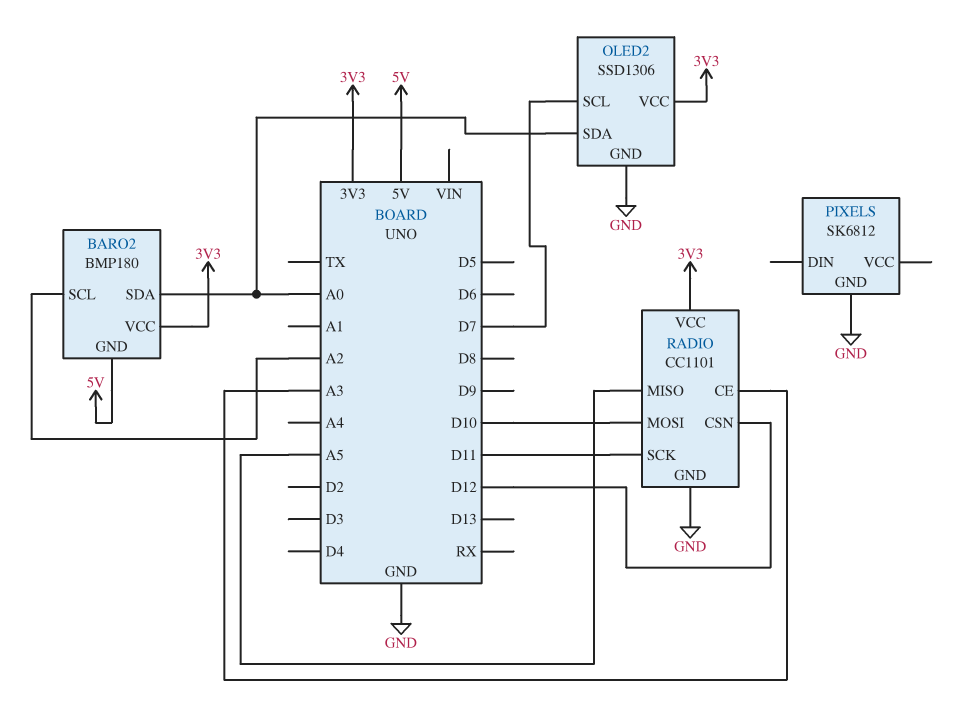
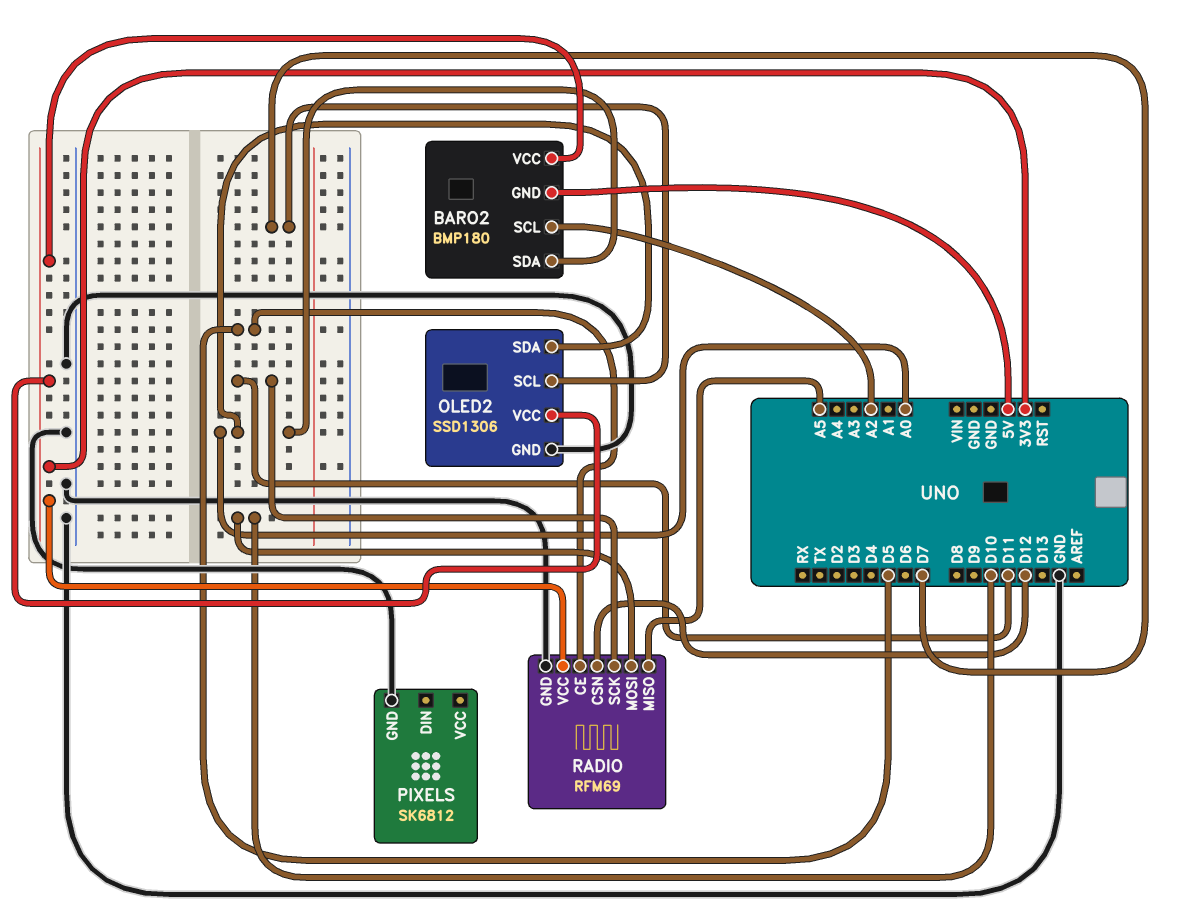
RADIO: CC1101 -> RFM69
RADIO pin CE: A3 -> D5

